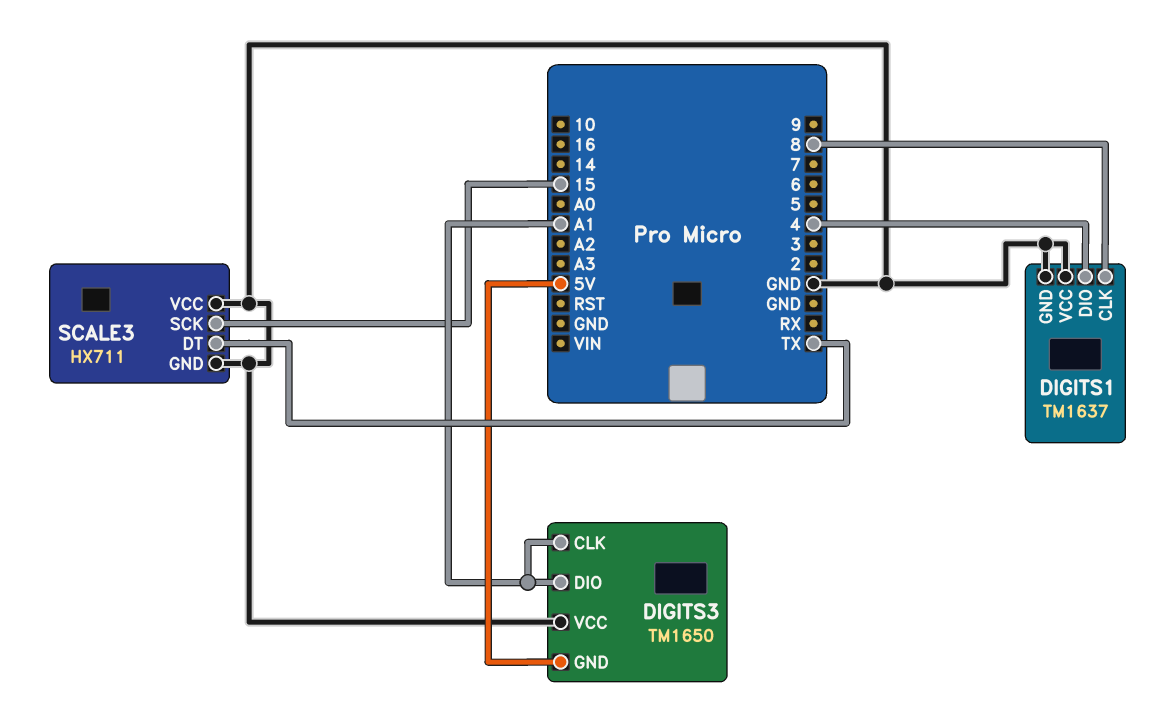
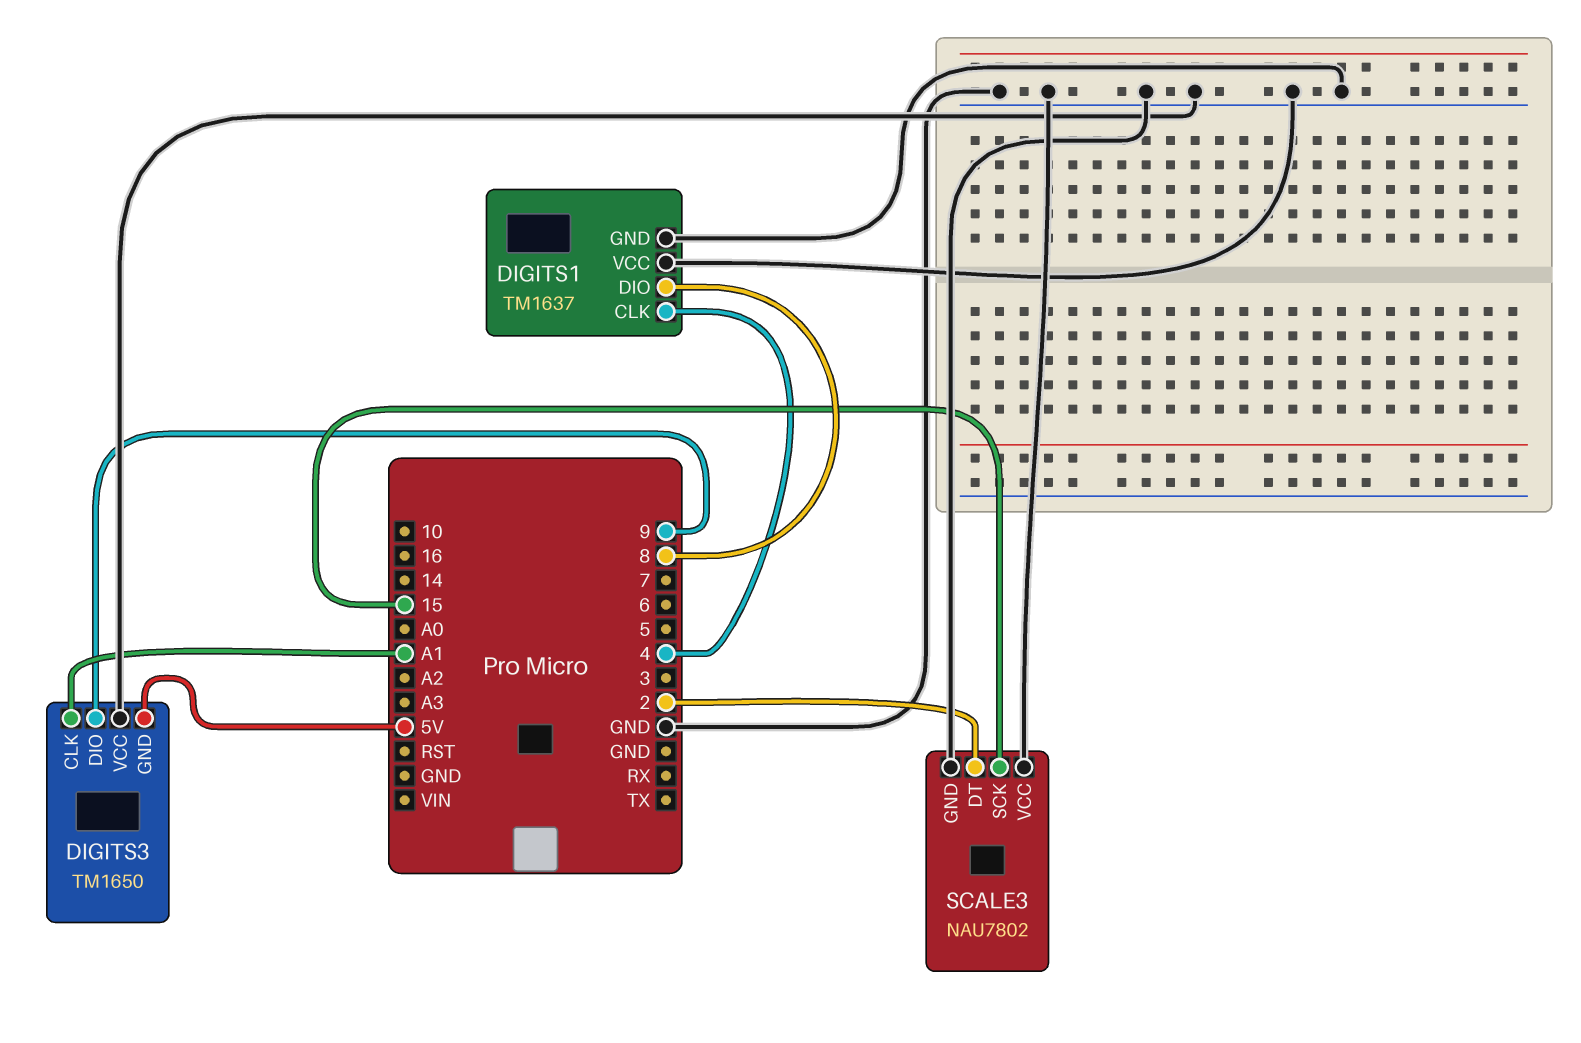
DIGITS1 pin CLK: 8 -> 4
DIGITS1 pin DIO: 4 -> 8
DIGITS3 pin DIO: A1 -> 9
SCALE3: HX711 -> NAU7802
SCALE3 pin DT: TX -> 2

